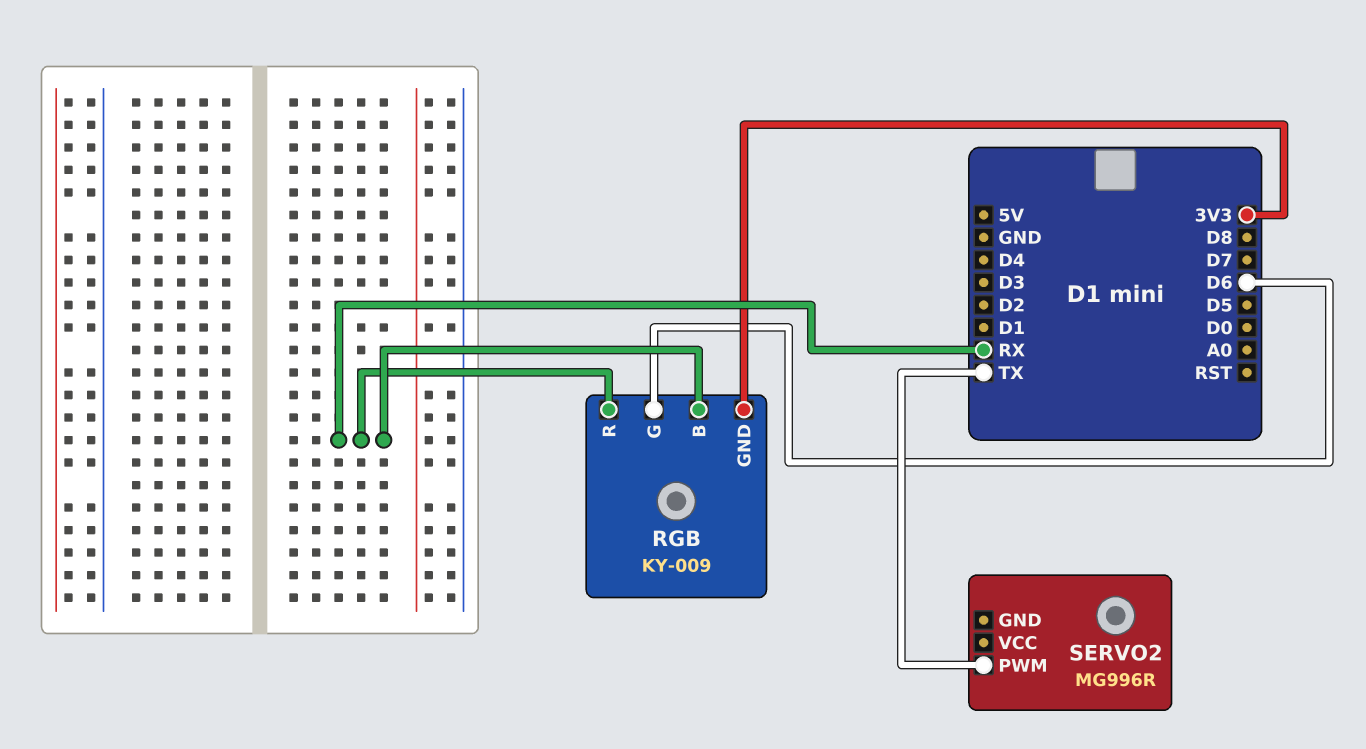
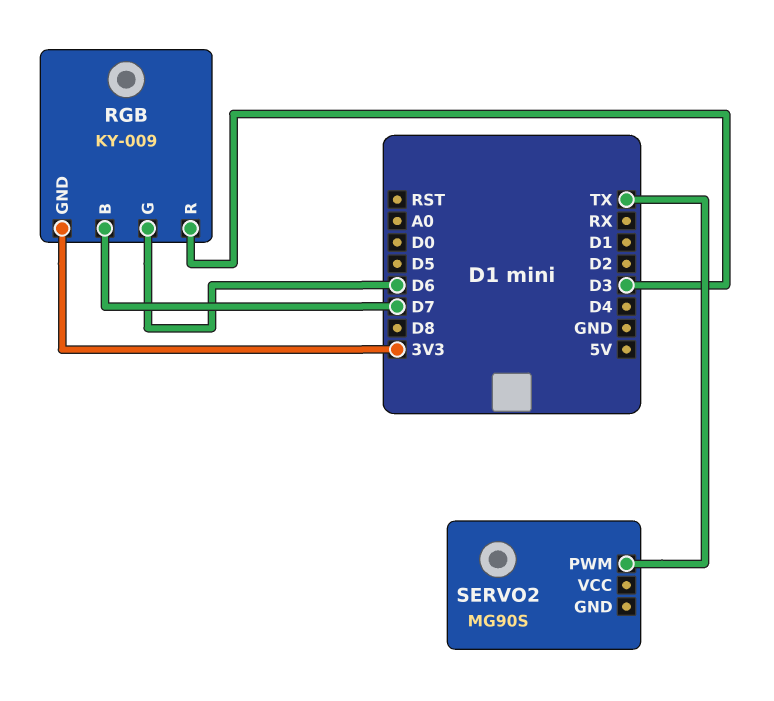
RGB pin B: RX -> D7
RGB pin R: RX -> D3
SERVO2: MG996R -> MG90S

